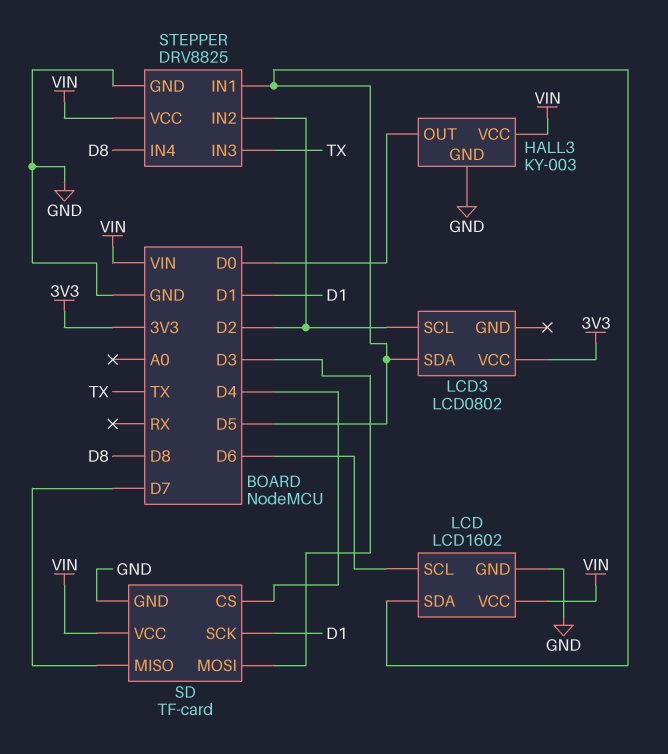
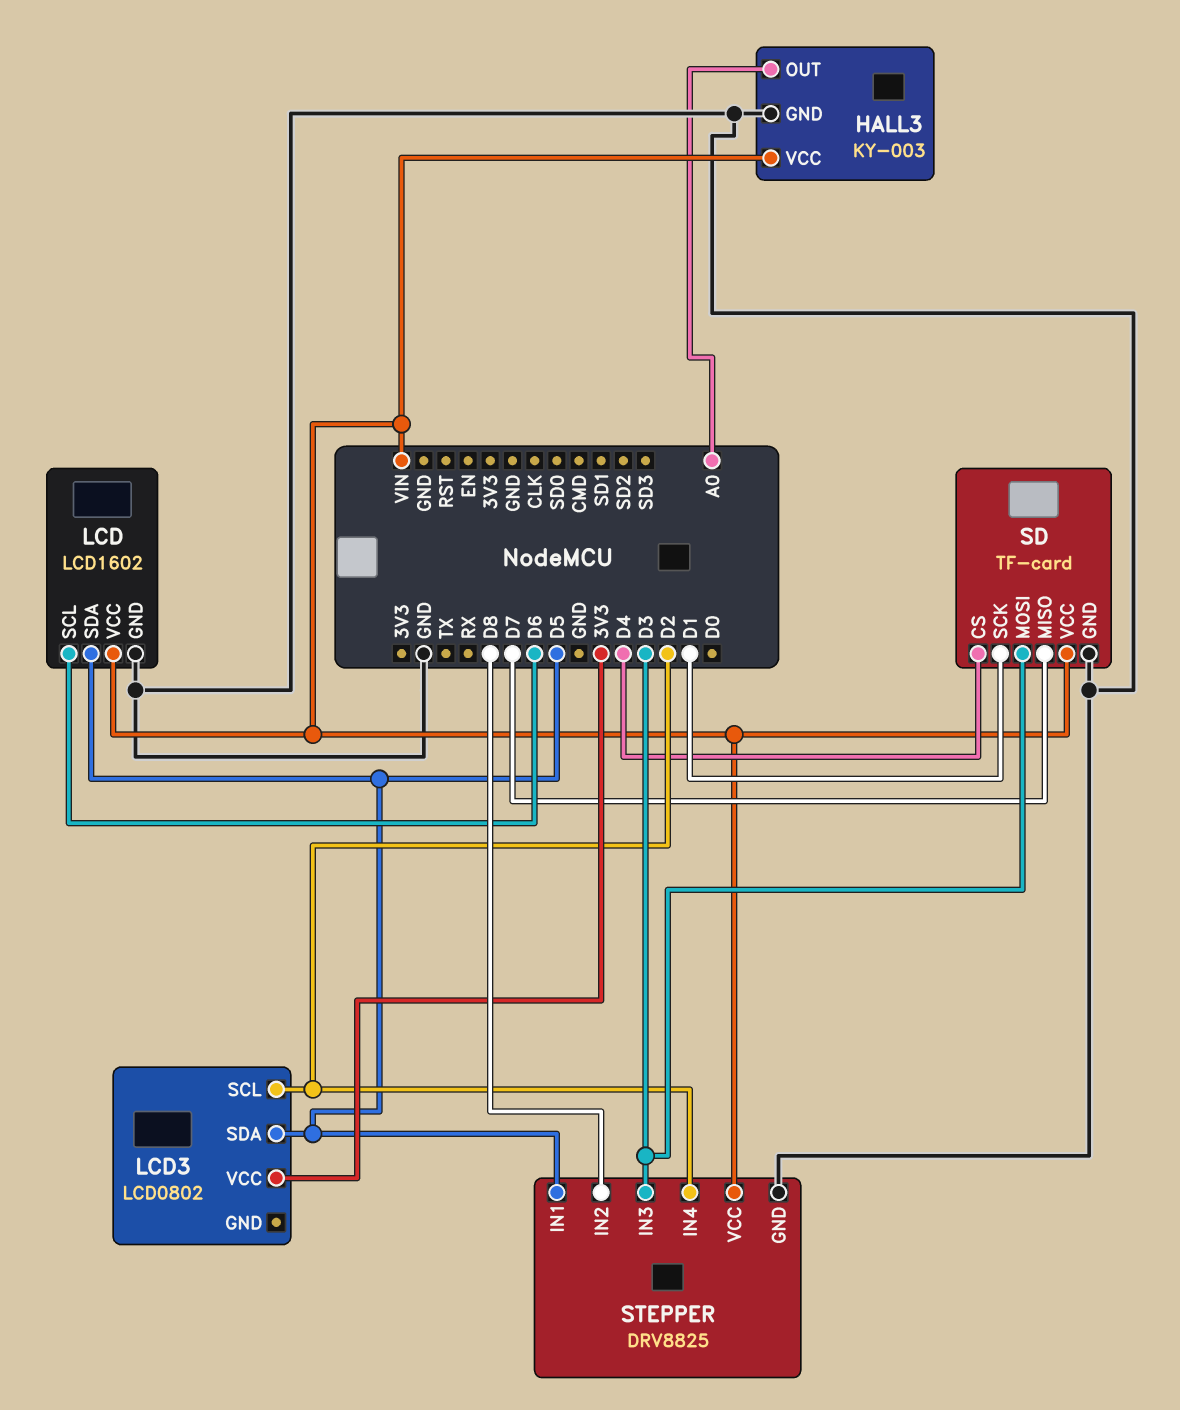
HALL3 pin OUT: D0 -> A0
STEPPER pin IN2: D2 -> D8
STEPPER pin IN3: TX -> D3
STEPPER pin IN4: D8 -> D2

